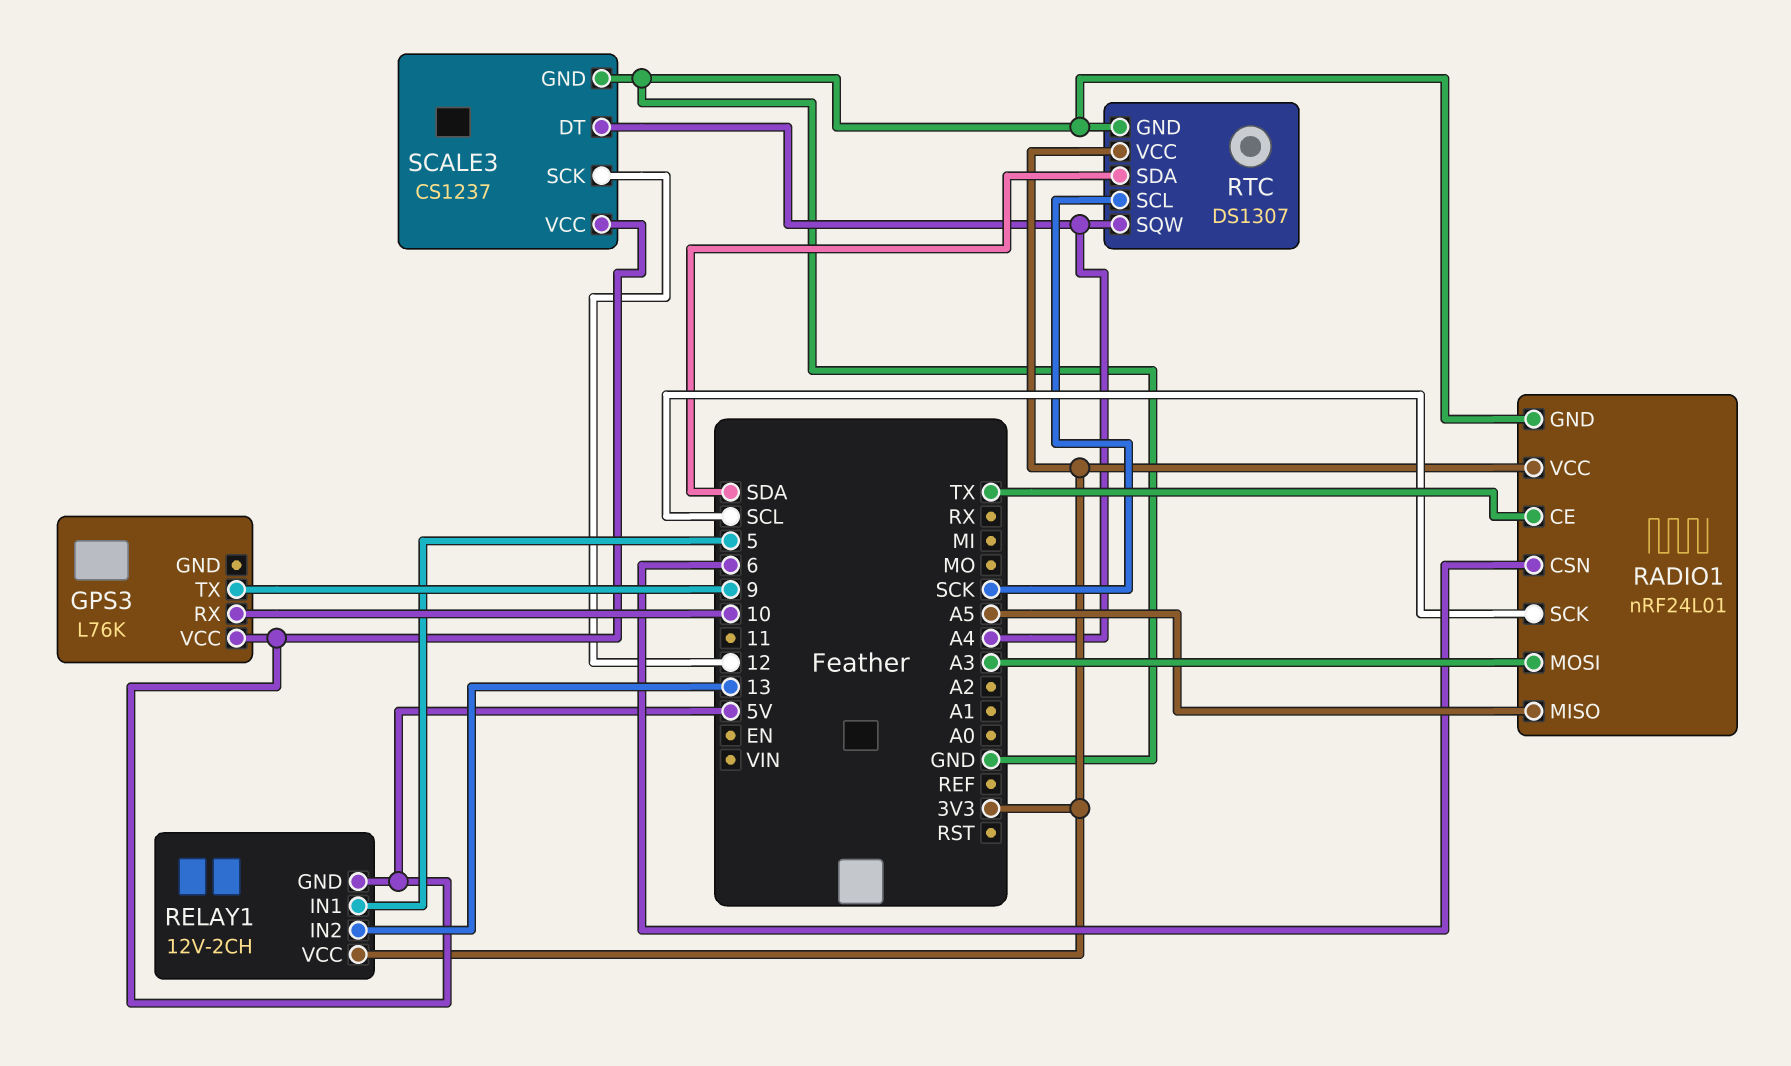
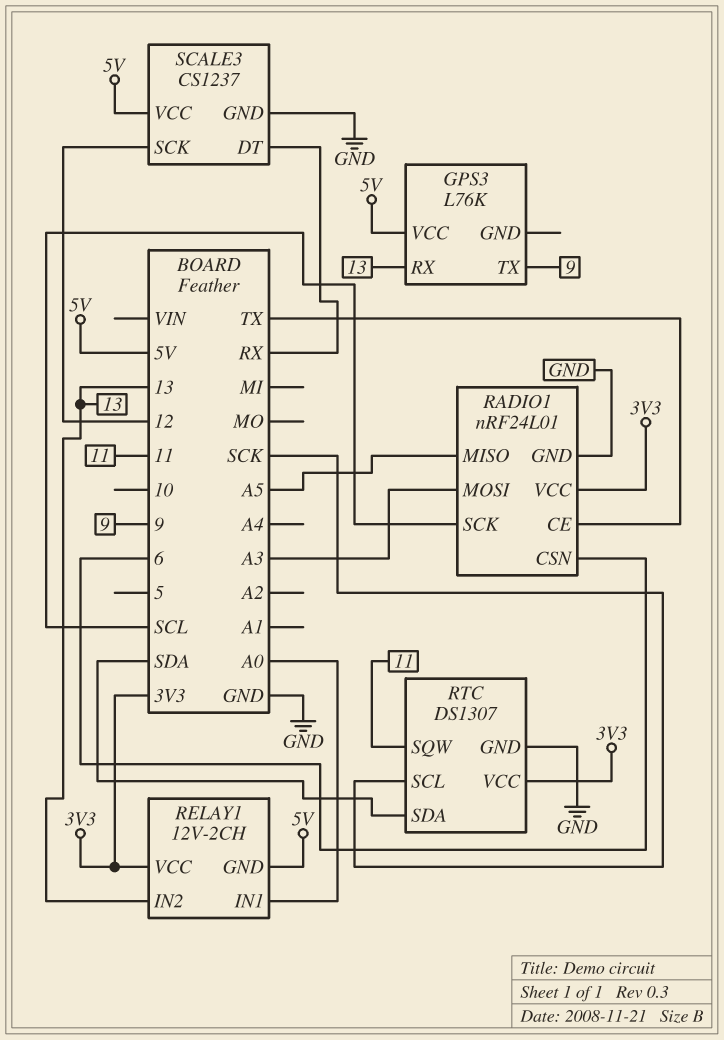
GPS3 pin RX: 10 -> 13
RELAY1 pin IN1: 5 -> A0
RTC pin SQW: A4 -> 11
SCALE3 pin DT: A4 -> RX

